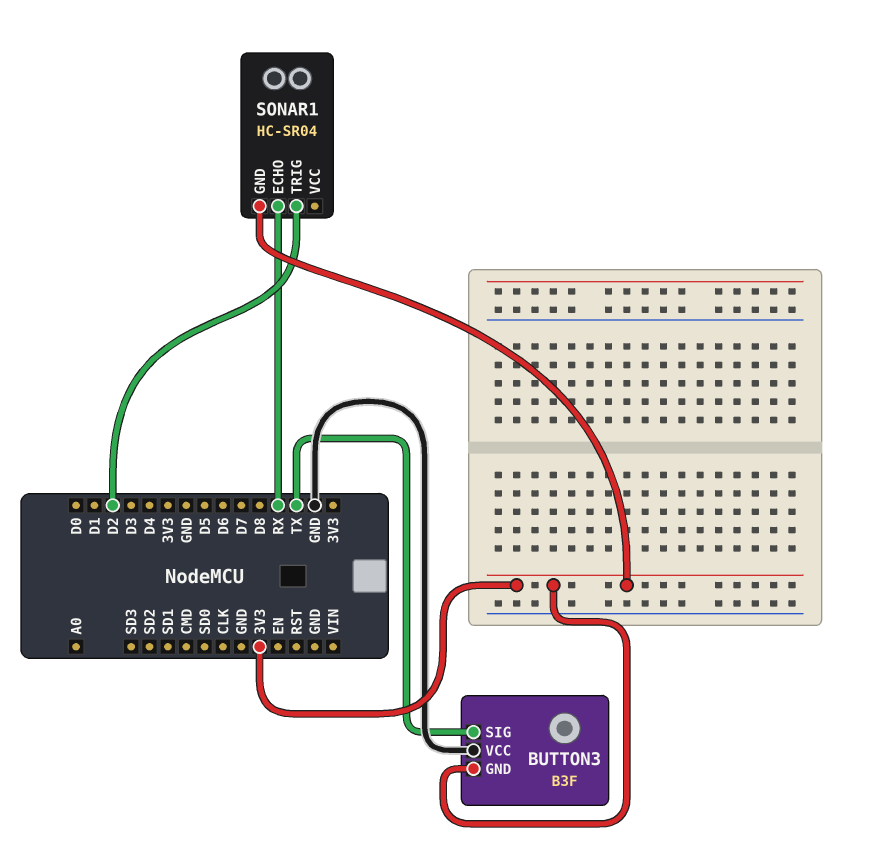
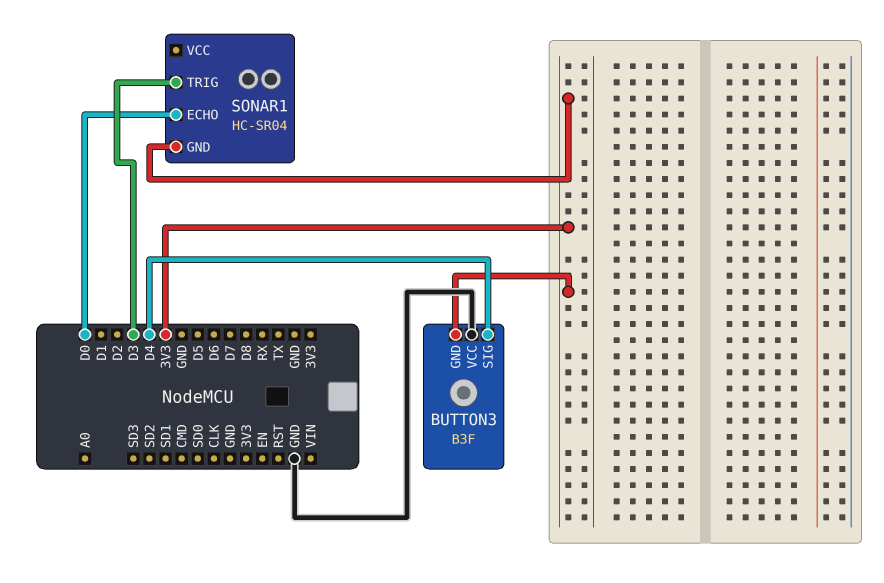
BUTTON3 pin SIG: TX -> D4
SONAR1 pin ECHO: RX -> D0
SONAR1 pin TRIG: D2 -> D3

